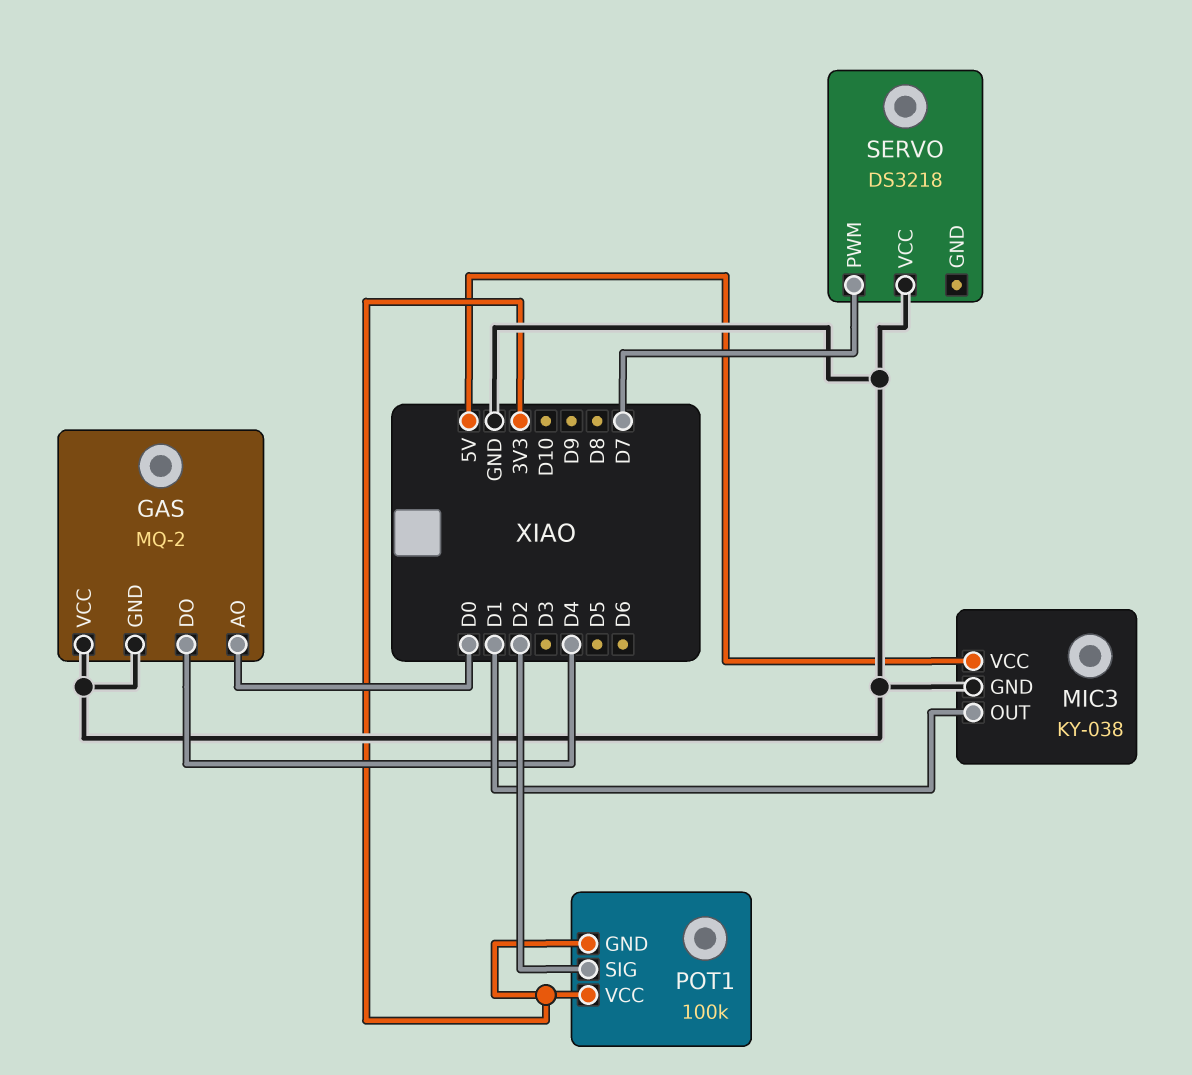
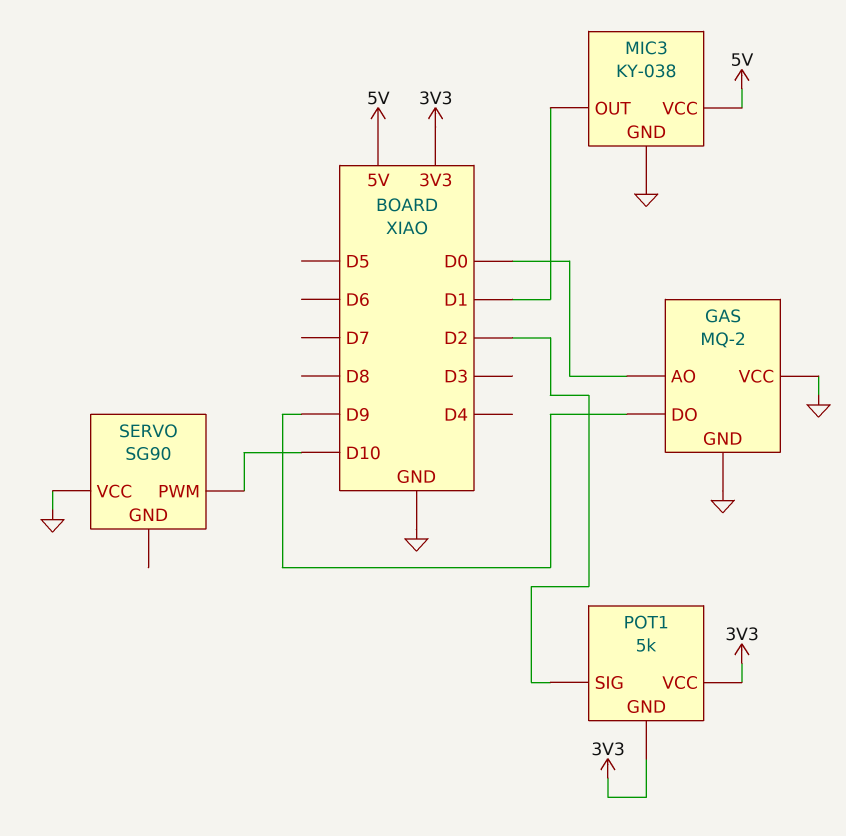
GAS pin DO: D4 -> D9
POT1: 100k -> 5k
SERVO: DS3218 -> SG90
SERVO pin PWM: D7 -> D10

